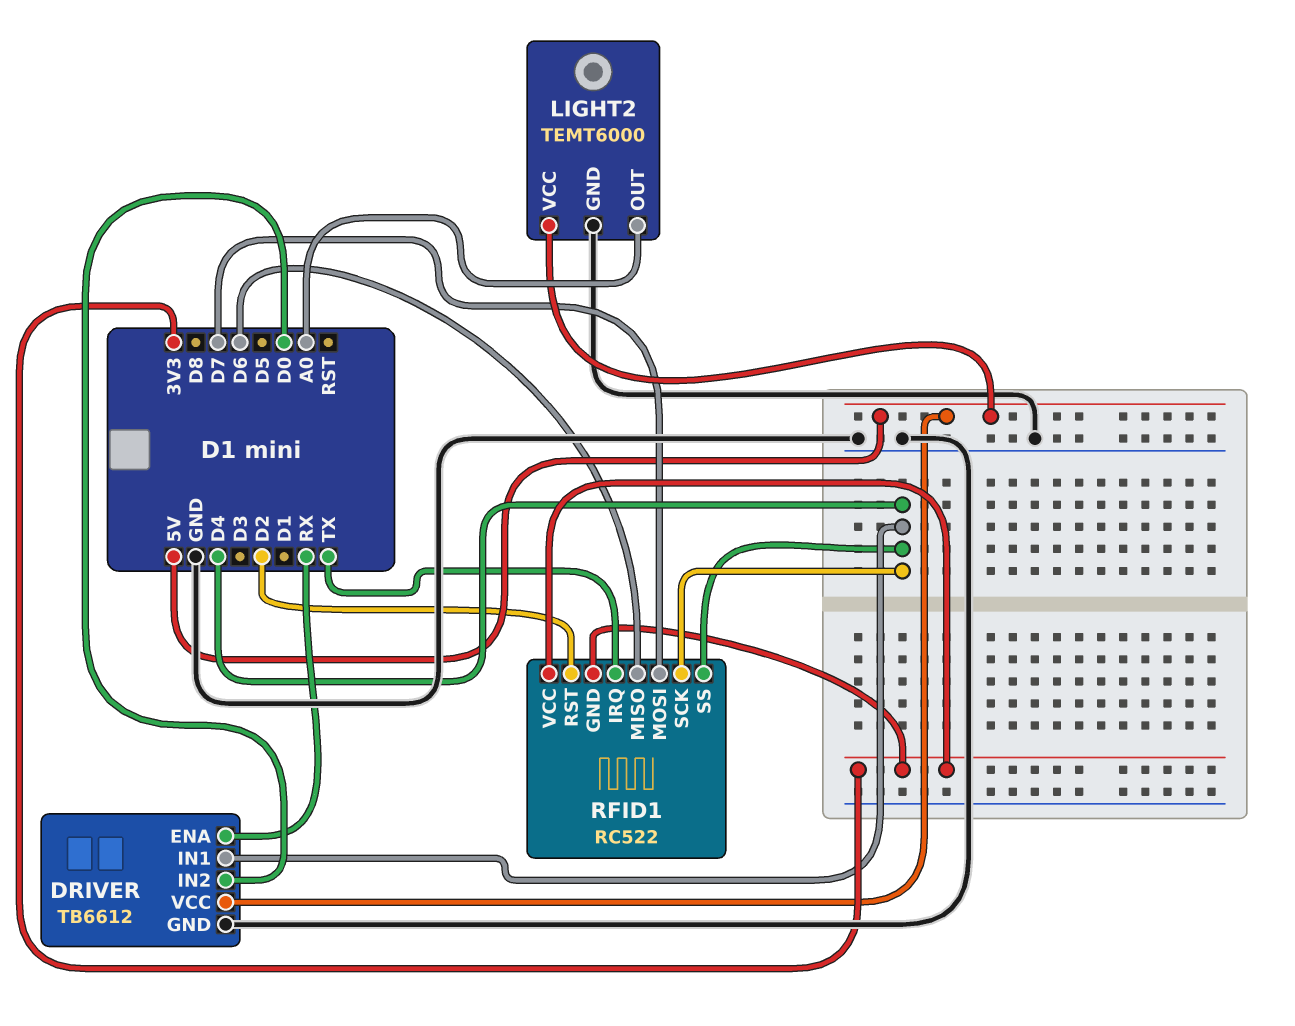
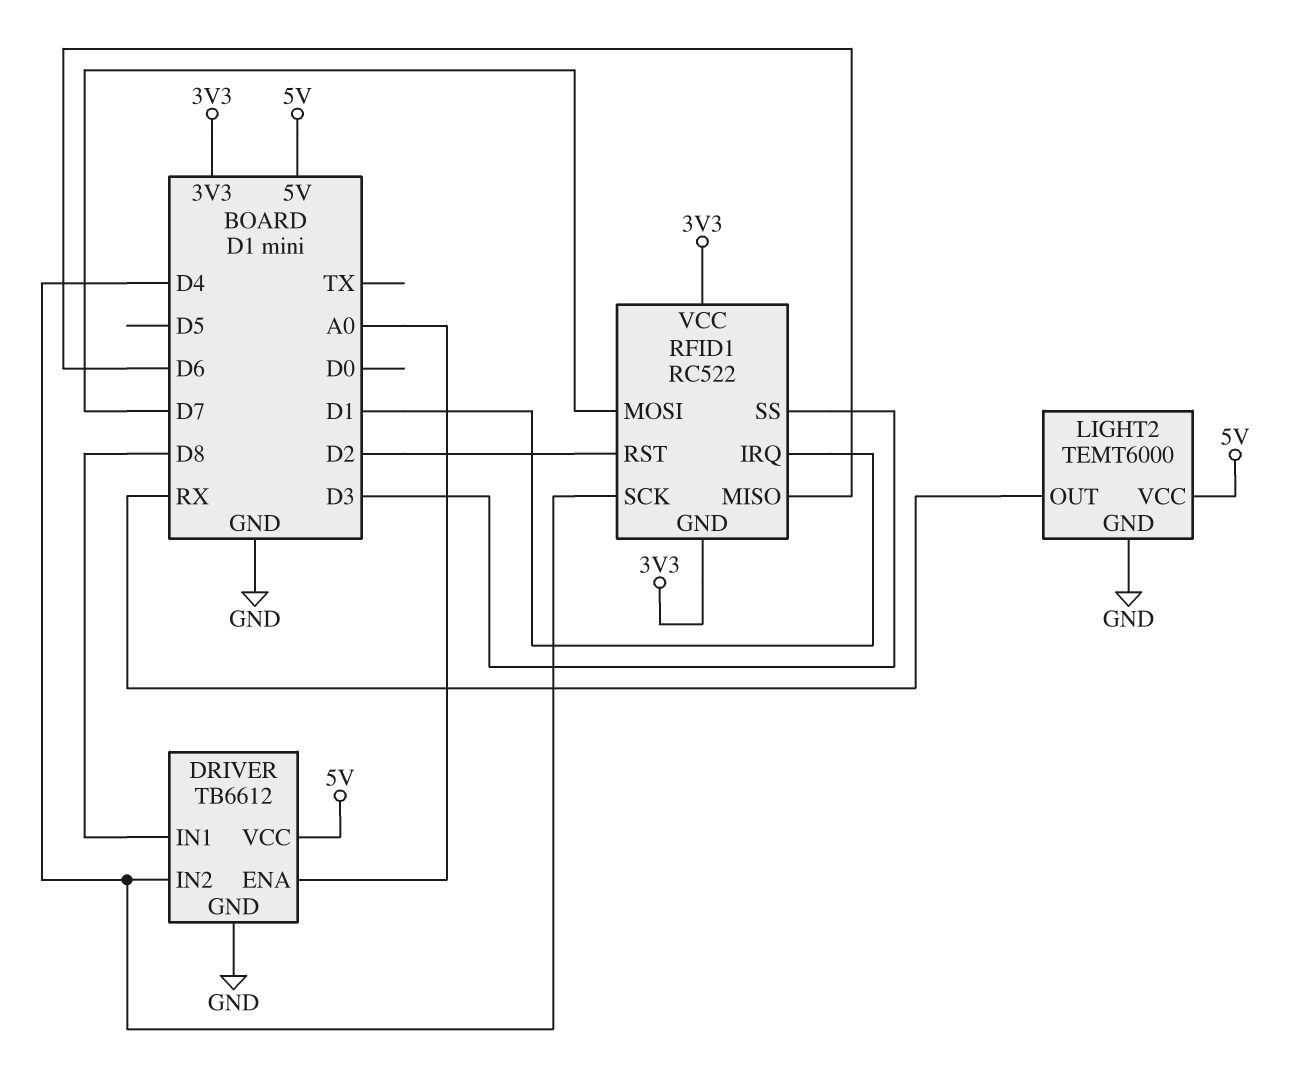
DRIVER pin ENA: RX -> A0
DRIVER pin IN1: D4 -> D8
DRIVER pin IN2: D0 -> D4
LIGHT2 pin OUT: A0 -> RX
RFID1 pin IRQ: TX -> D1
RFID1 pin SS: D4 -> D3

